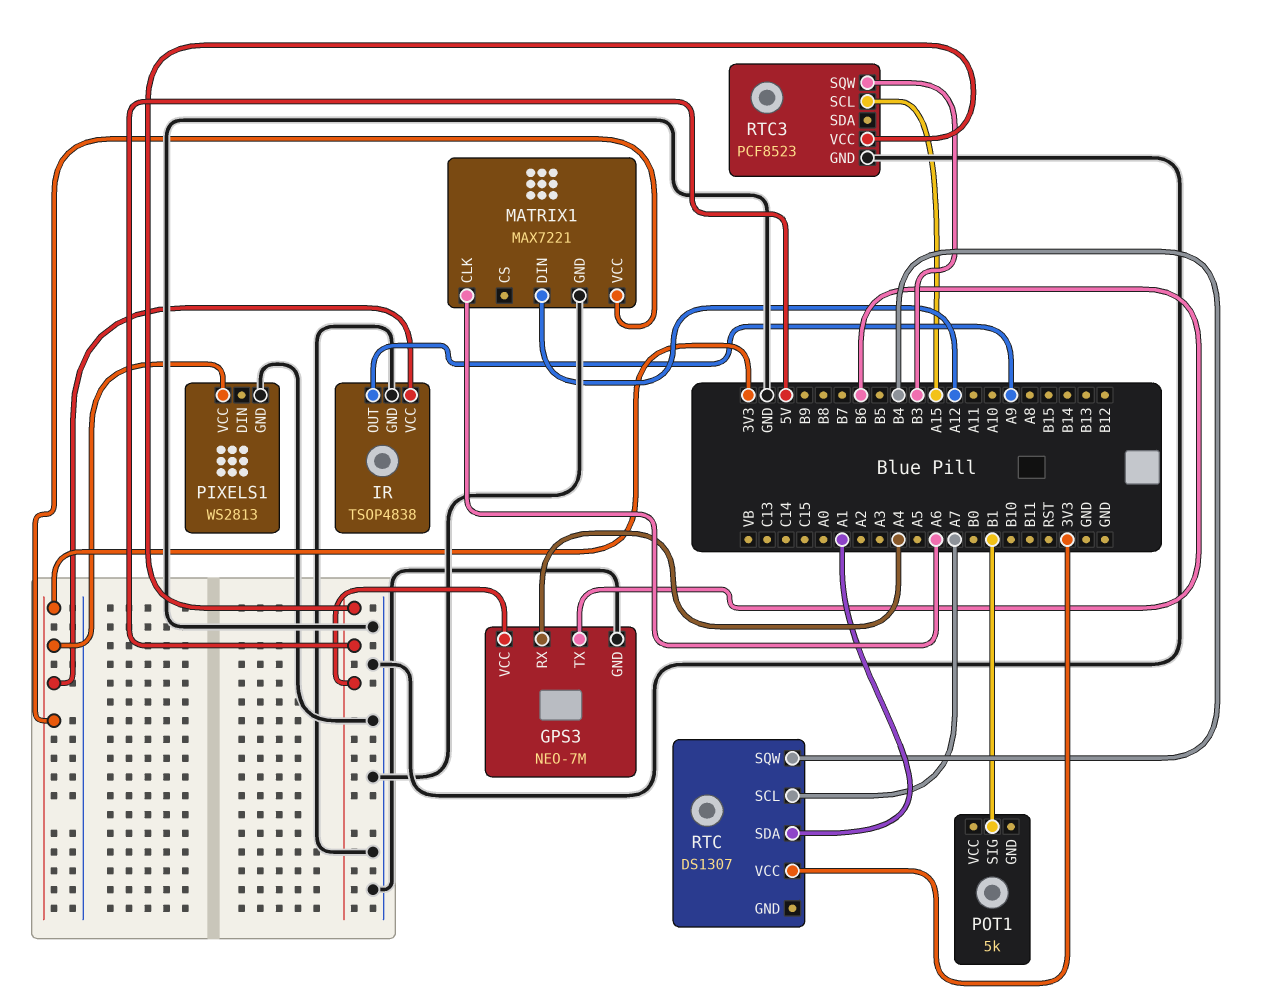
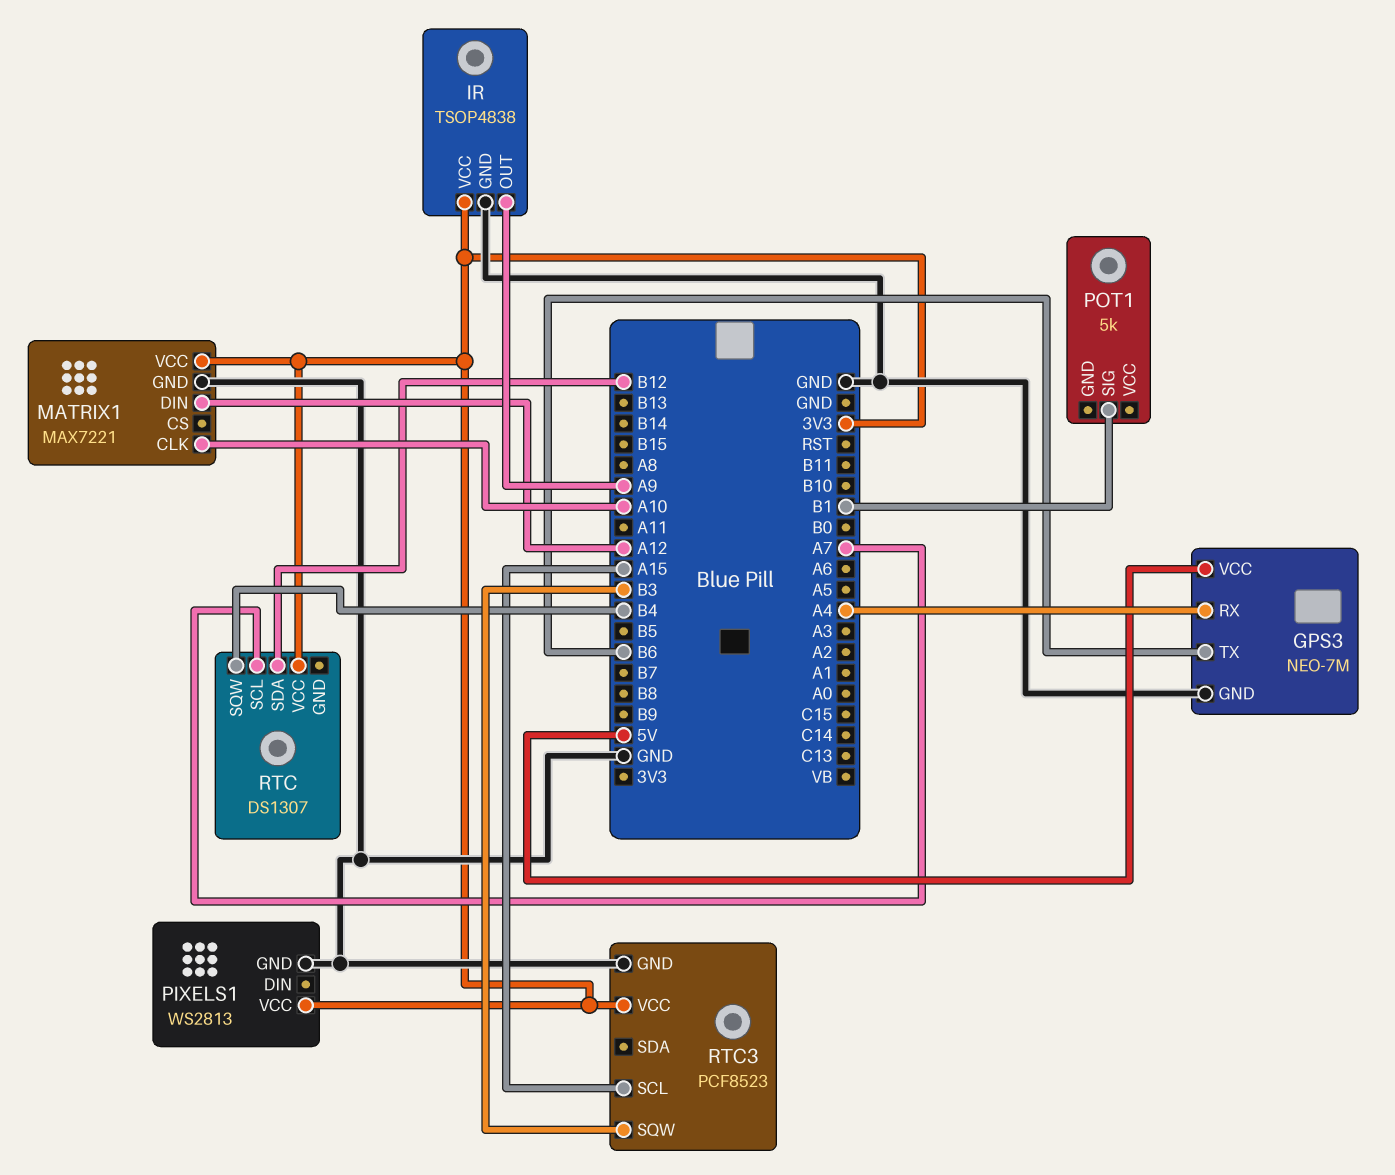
MATRIX1 pin CLK: A6 -> A10
RTC pin SDA: A1 -> B12
RTC3 pin VCC: 5V -> 3V3

